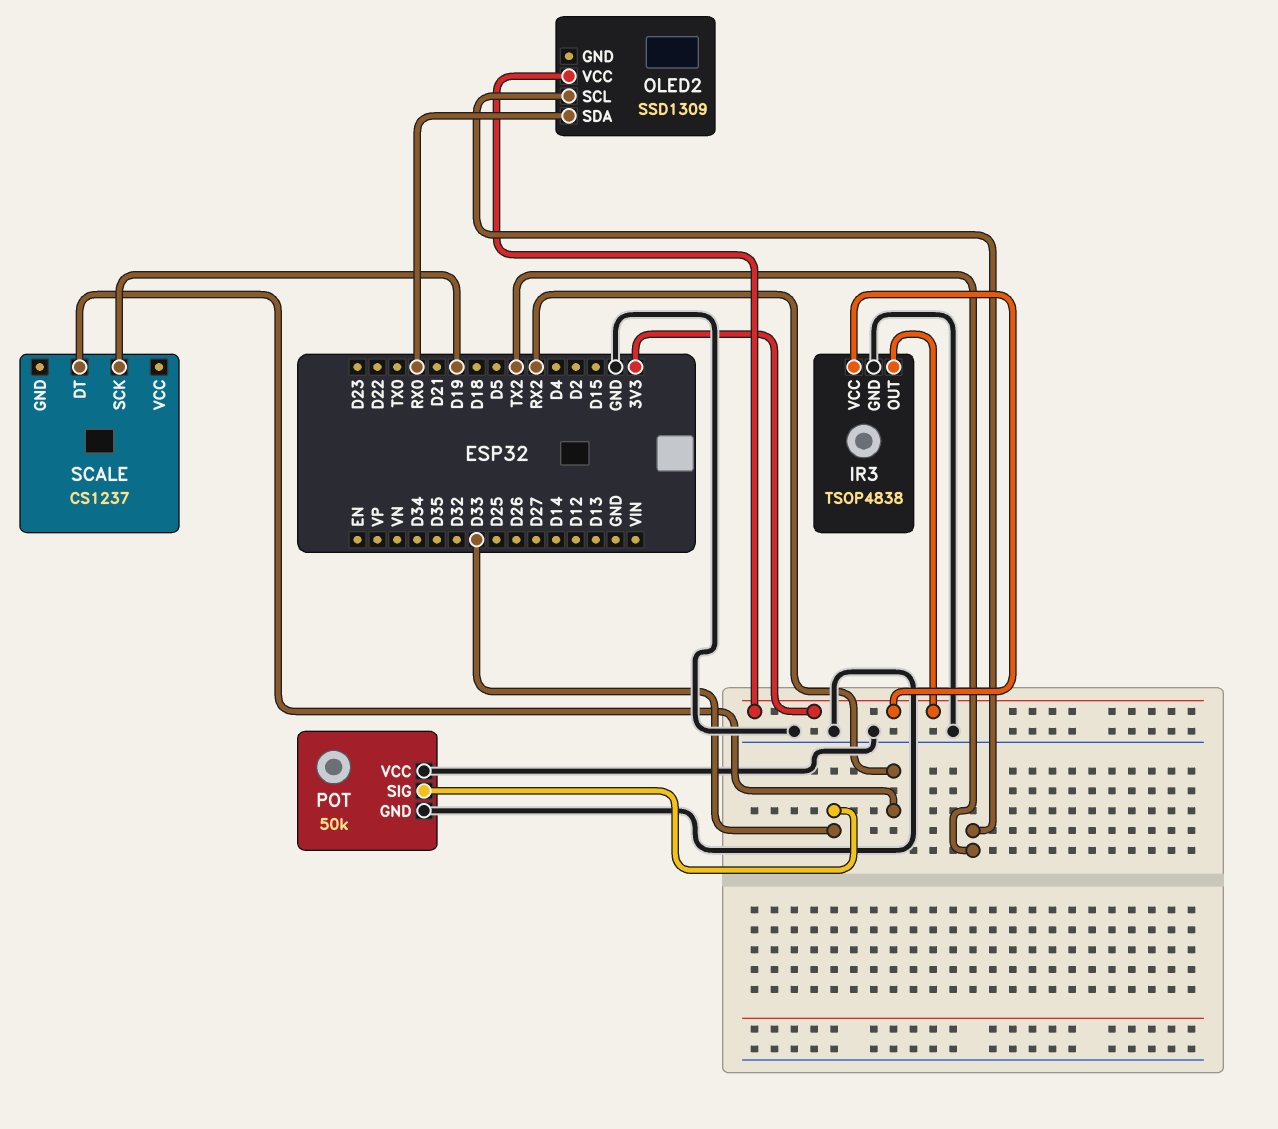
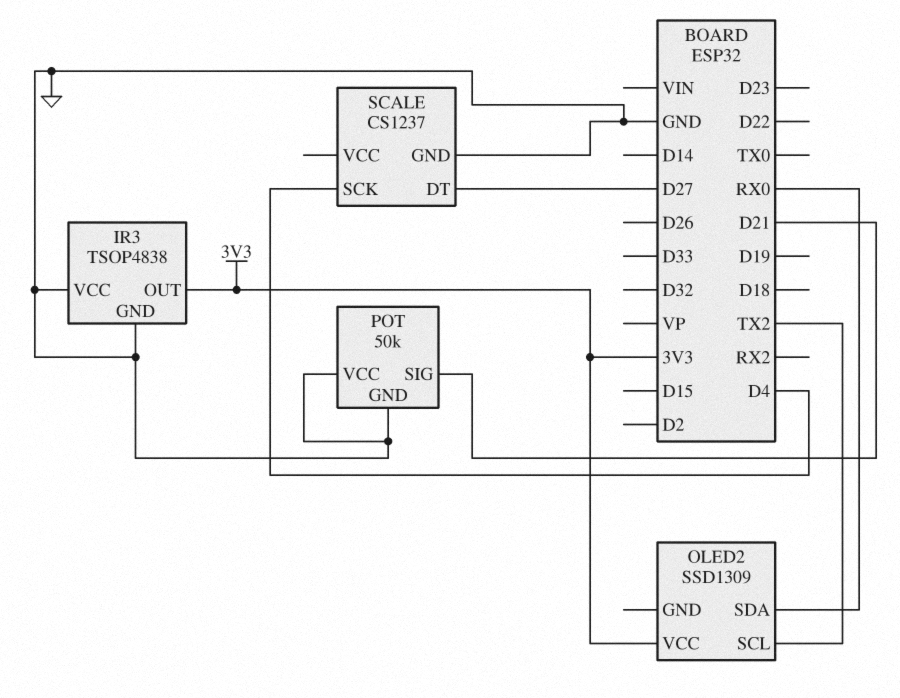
IR3 pin VCC: 3V3 -> GND
POT pin SIG: D33 -> D21
SCALE pin DT: RX2 -> D27
SCALE pin GND: none -> GND
SCALE pin SCK: D19 -> D4

